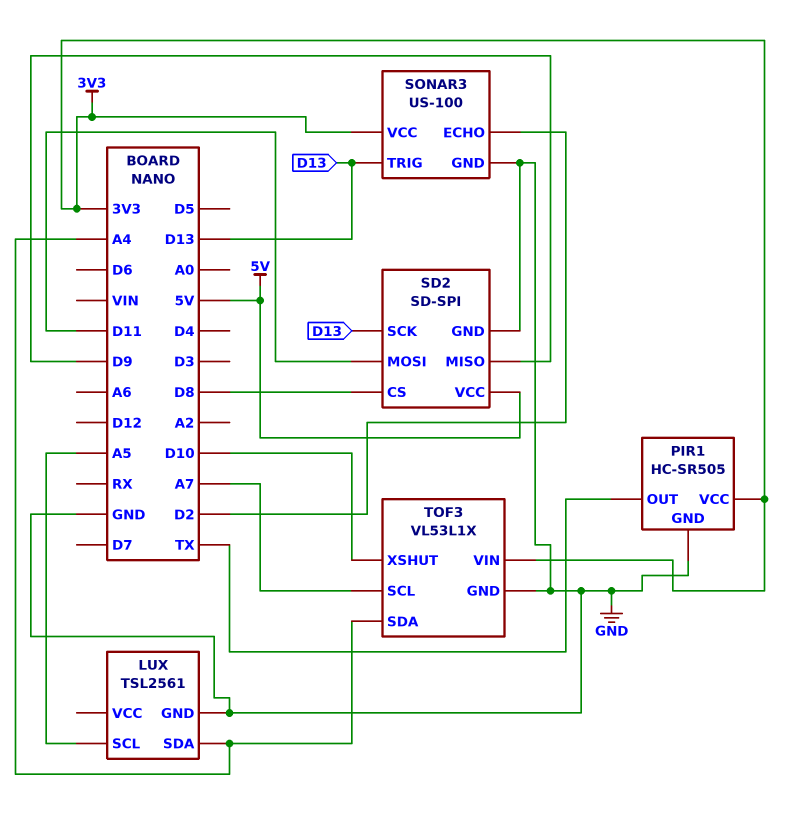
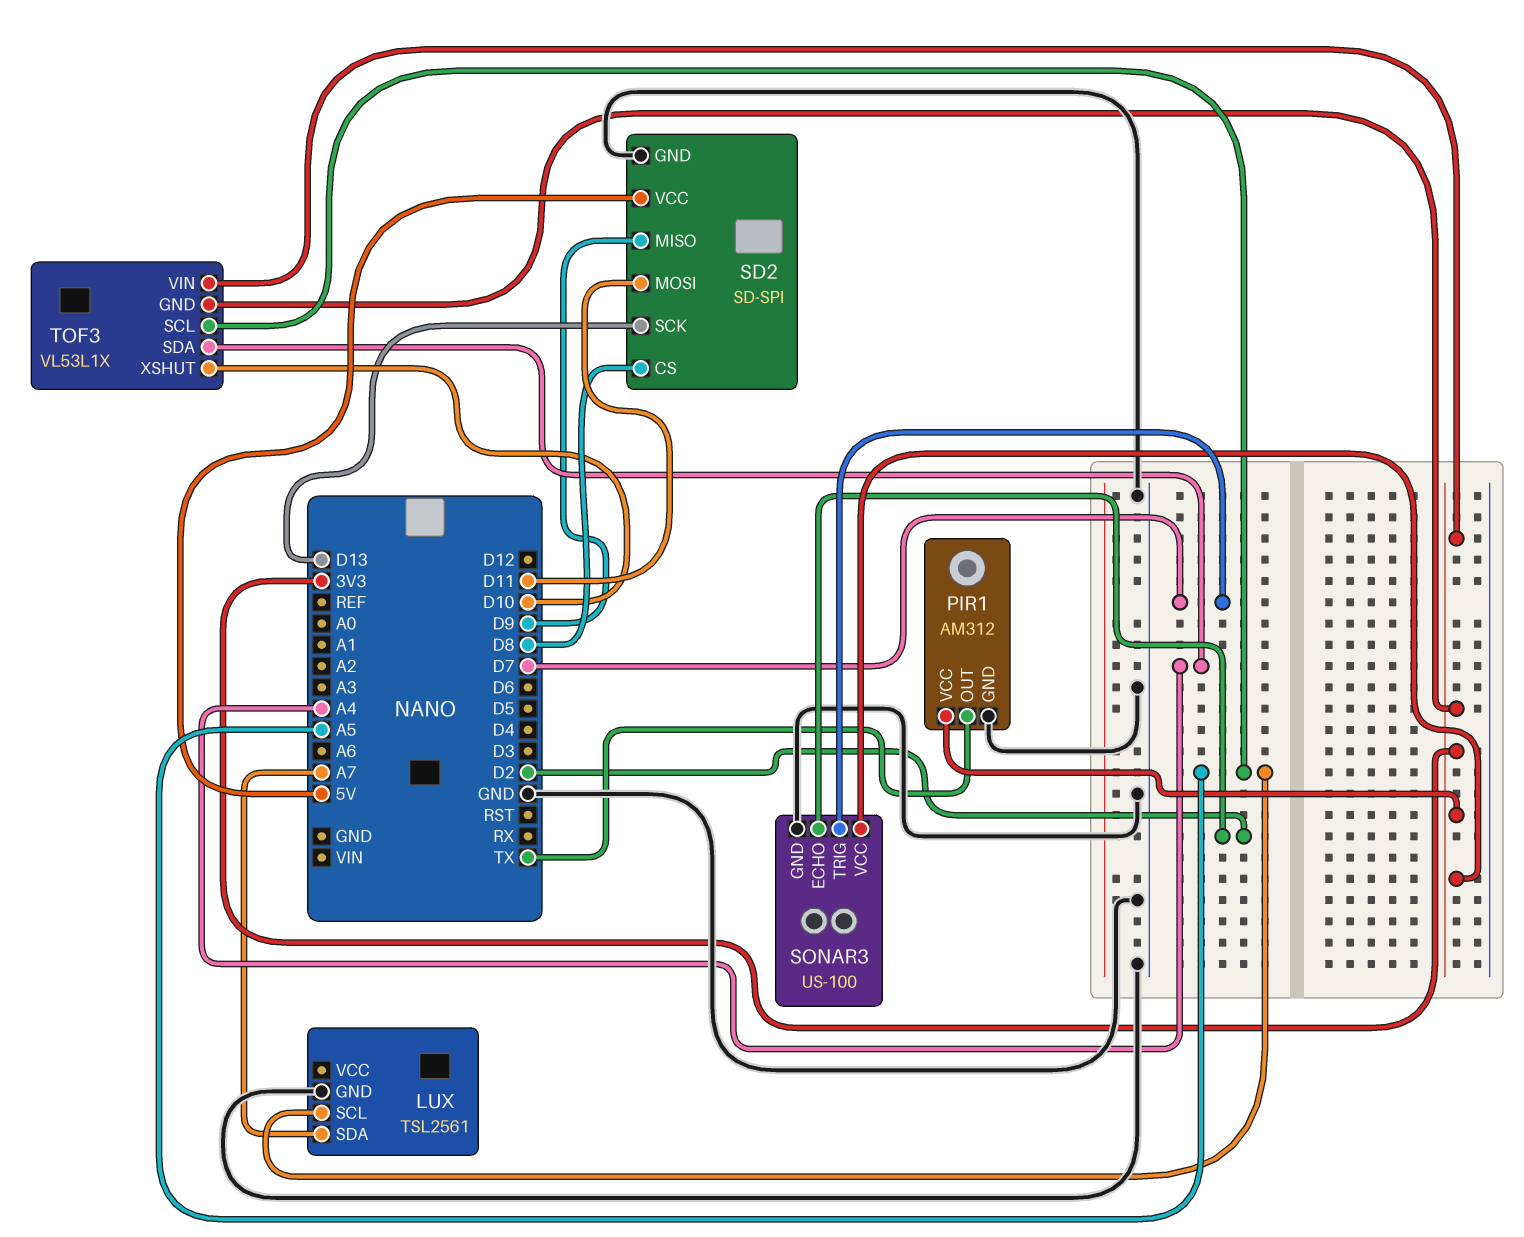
LUX pin SDA: A4 -> A7
PIR1: HC-SR505 -> AM312
SONAR3 pin TRIG: D13 -> D7
TOF3 pin GND: GND -> 3V3
TOF3 pin SCL: A7 -> A5

